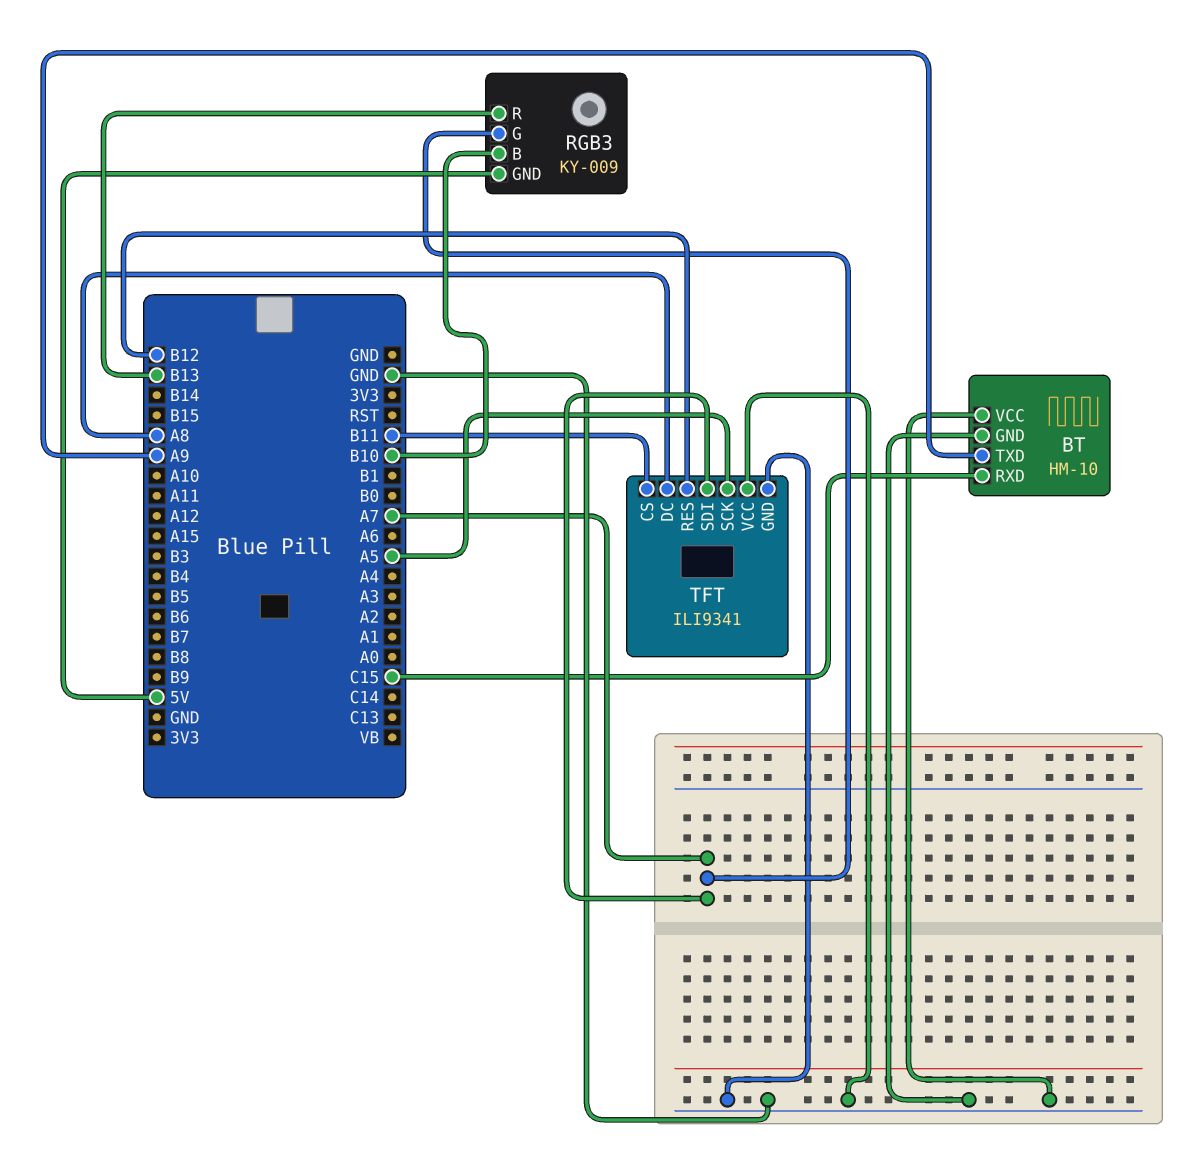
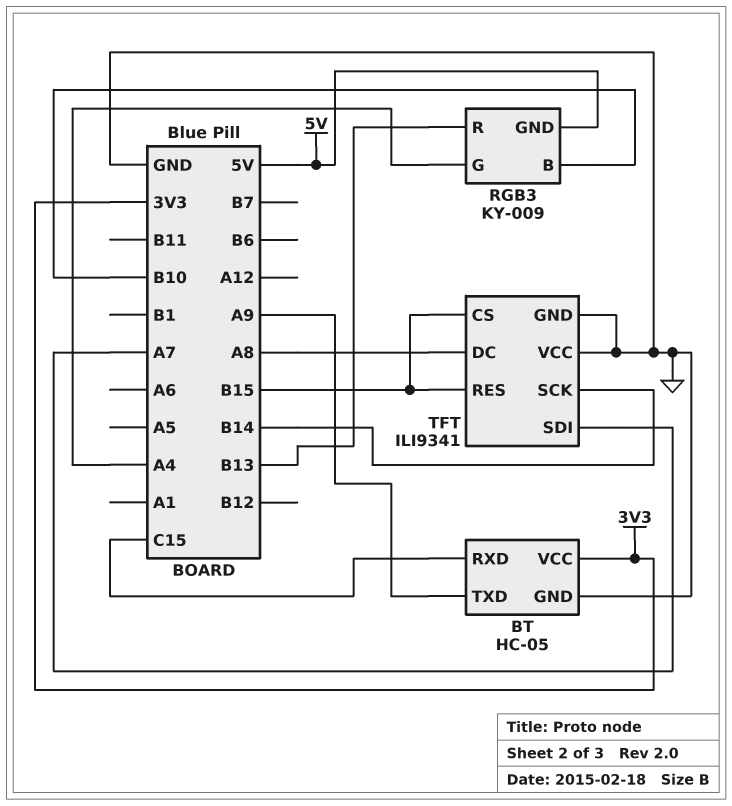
BT: HM-10 -> HC-05
BT pin VCC: GND -> 3V3
RGB3 pin G: A7 -> A4
TFT pin CS: B11 -> B15
TFT pin RES: B12 -> B15
TFT pin SCK: A5 -> B14

